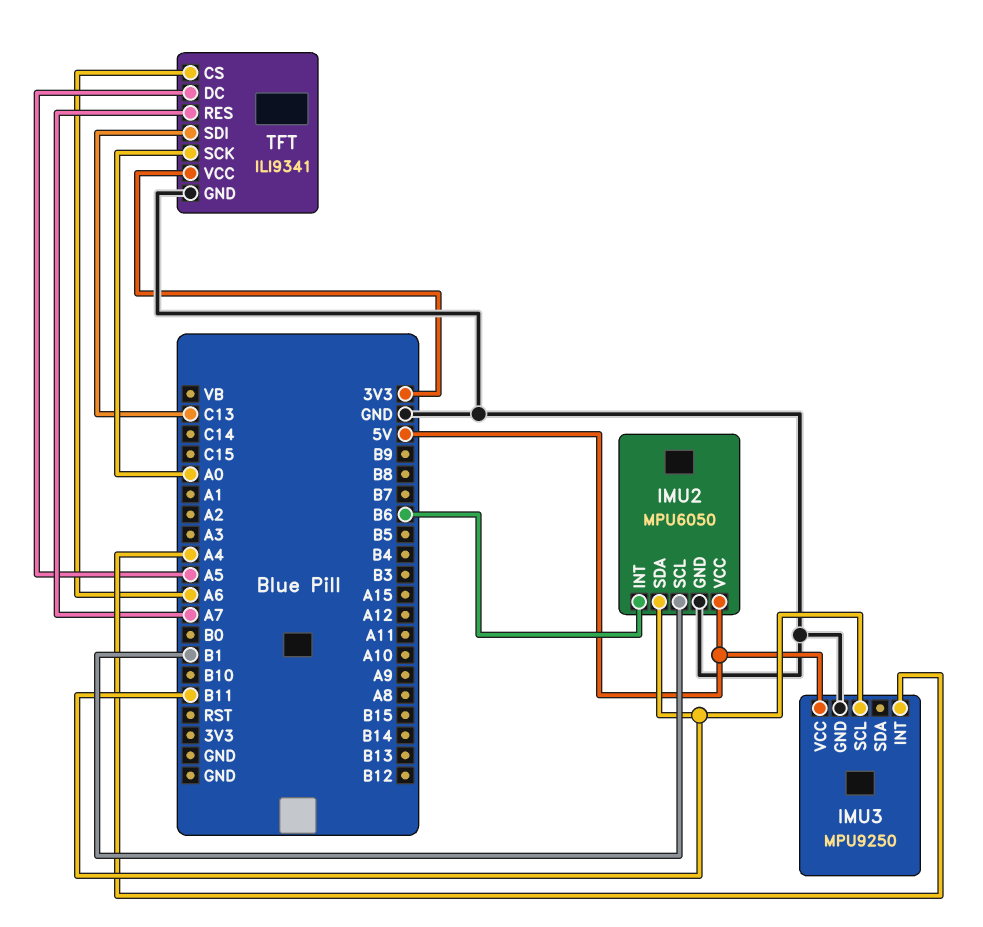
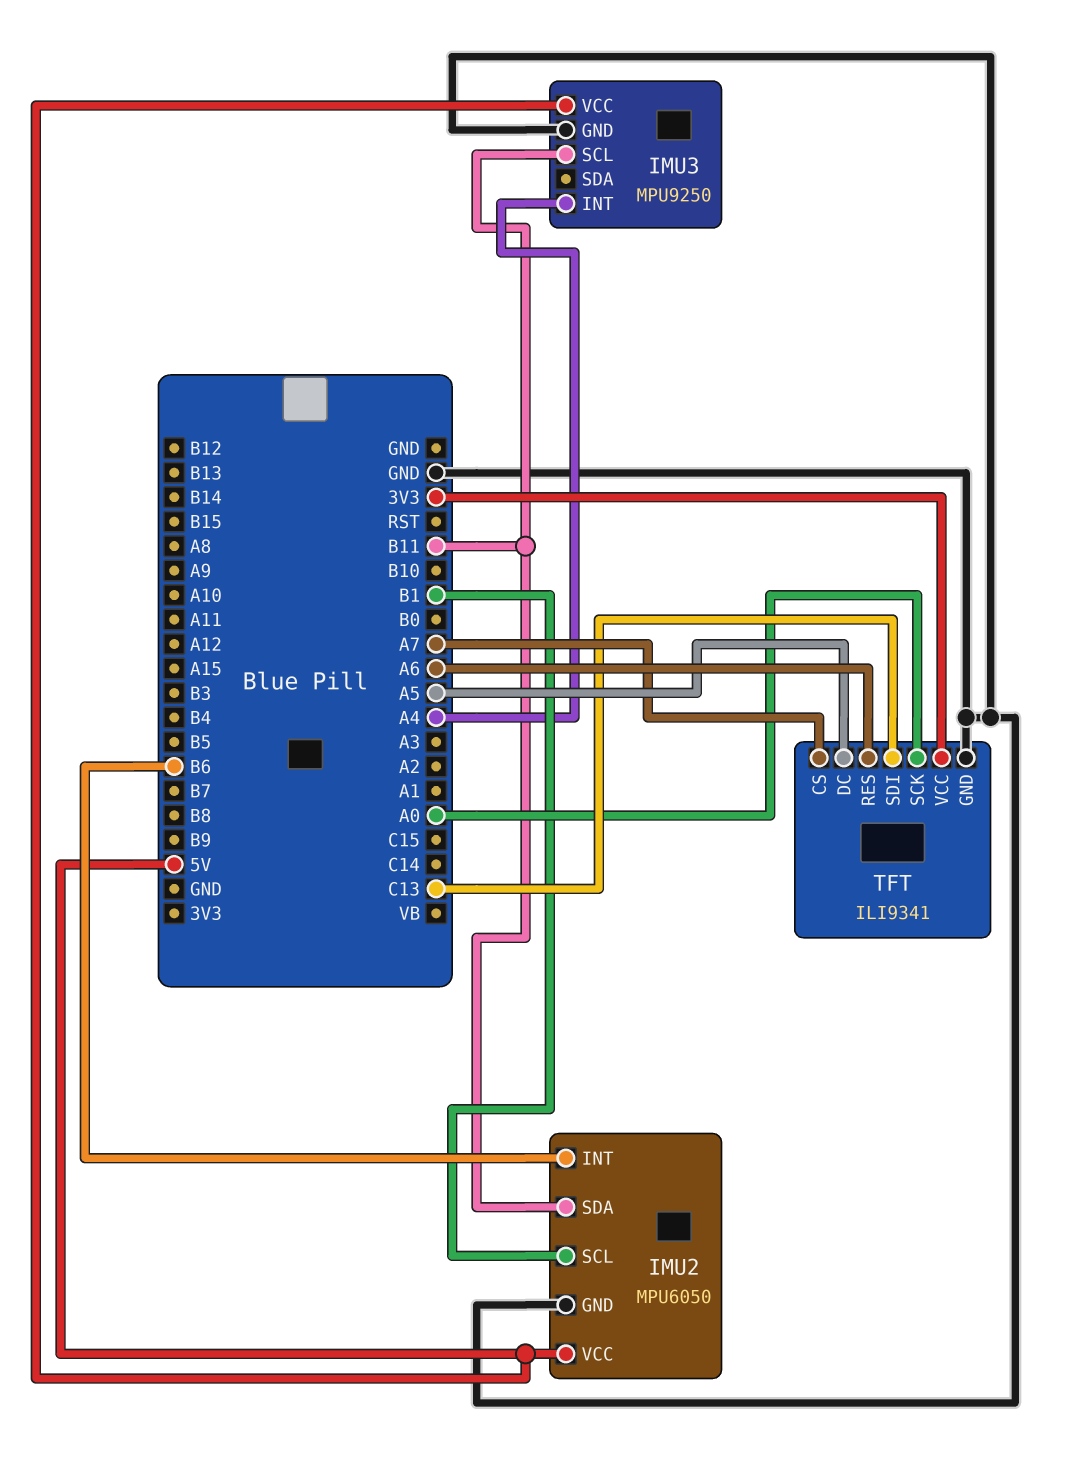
TFT pin CS: A6 -> A7
TFT pin RES: A7 -> A6

